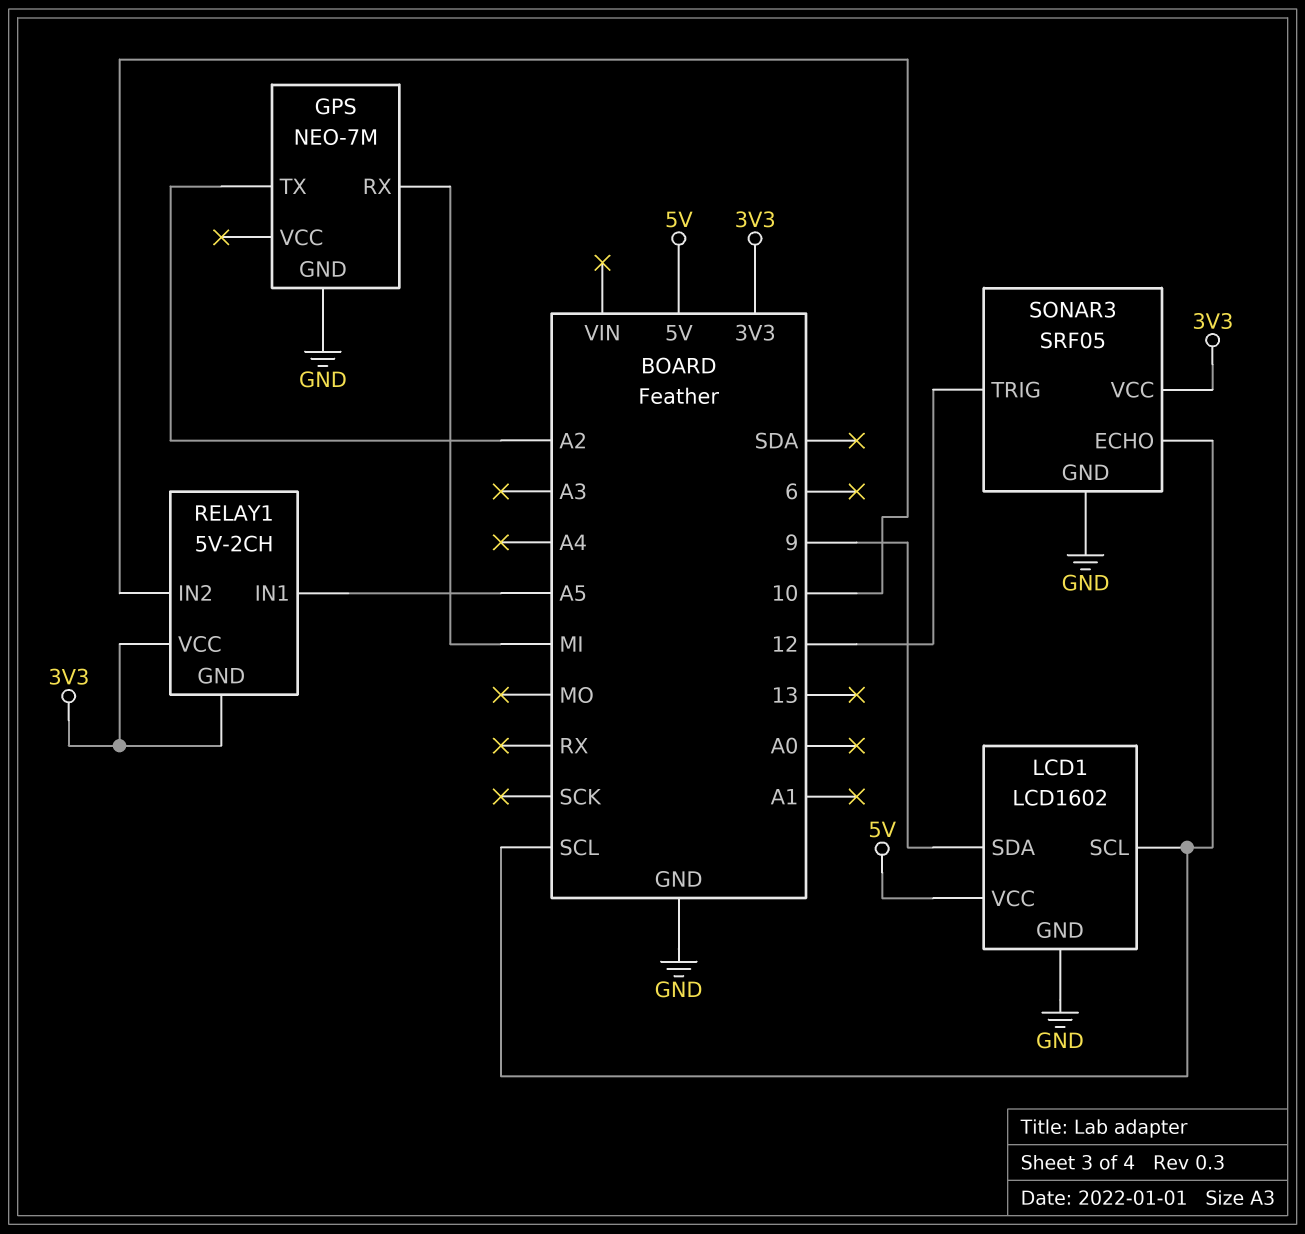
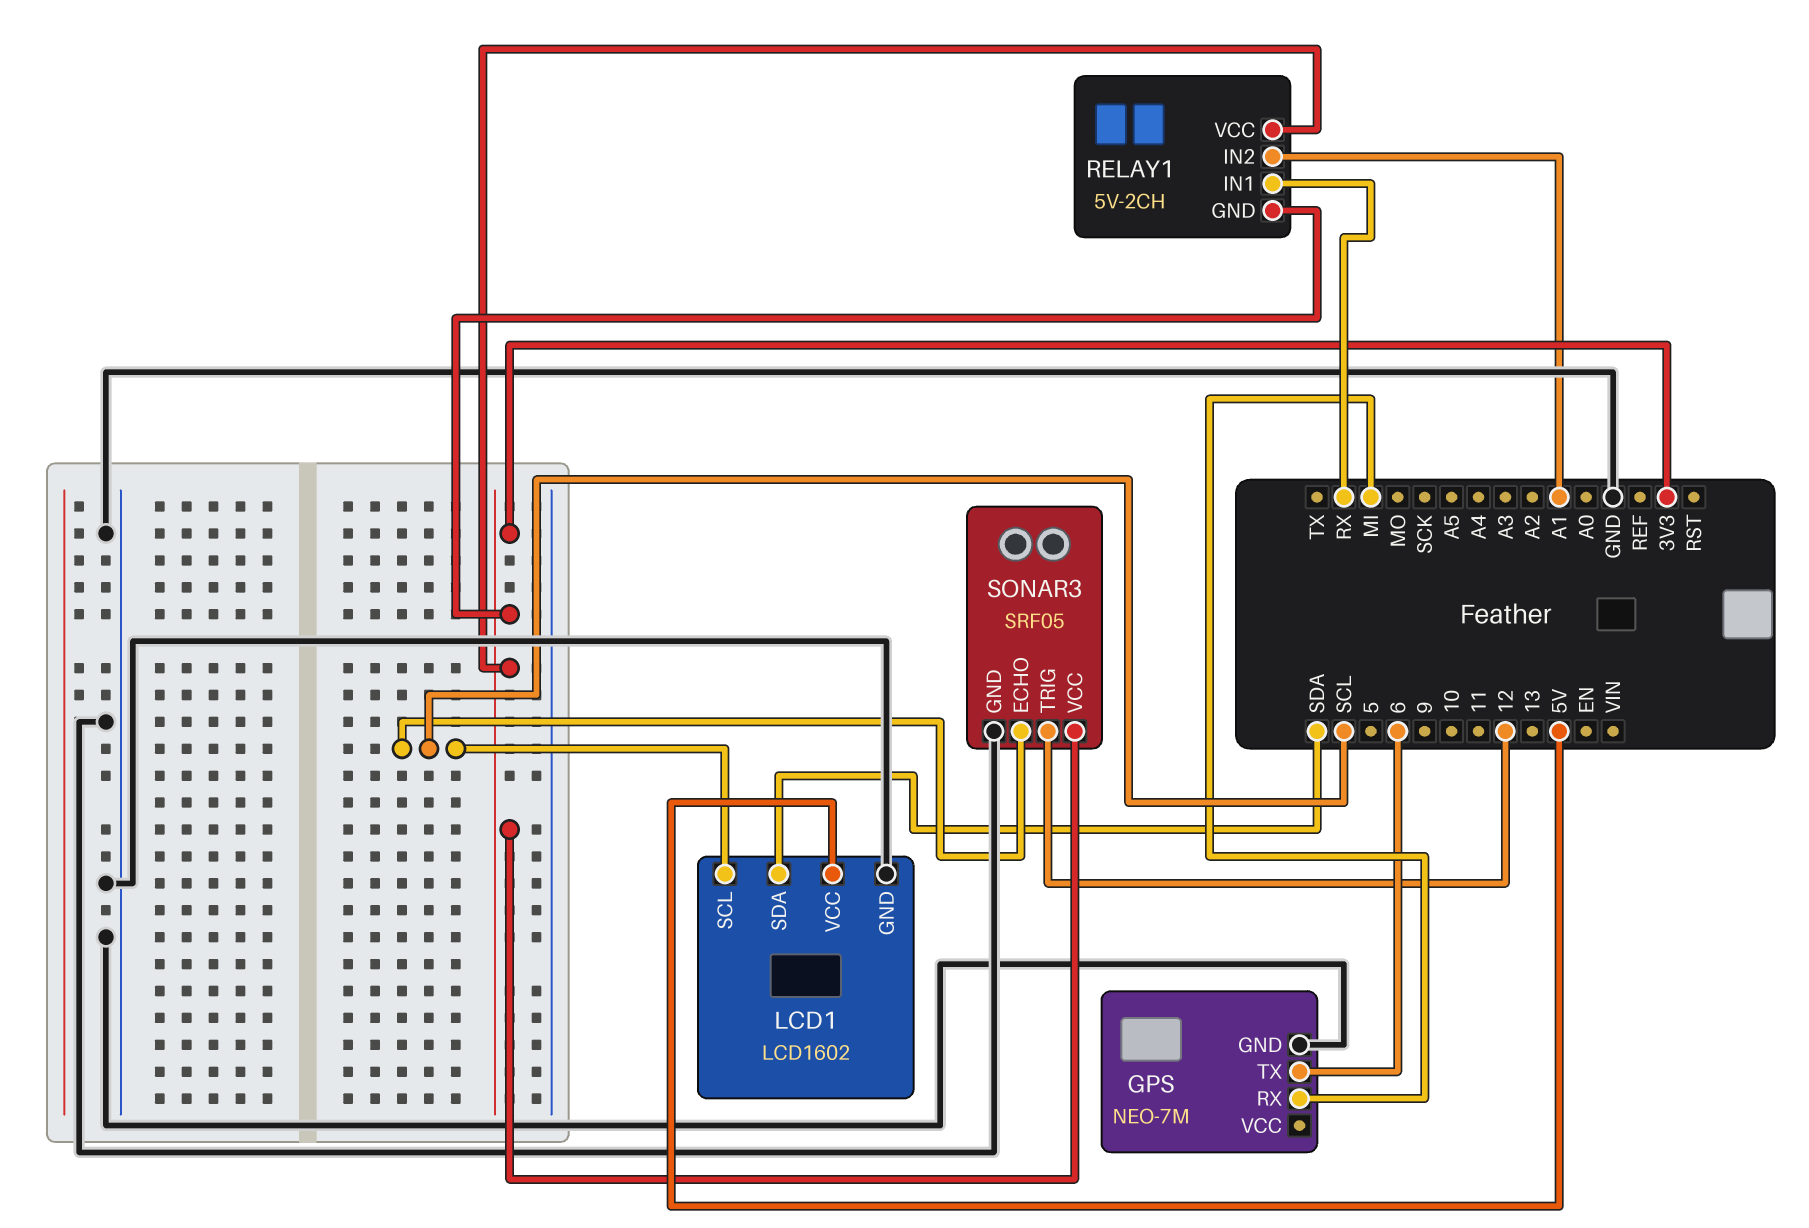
GPS pin TX: A2 -> 6
LCD1 pin SDA: 9 -> SDA
RELAY1 pin IN1: A5 -> RX
RELAY1 pin IN2: 10 -> A1

